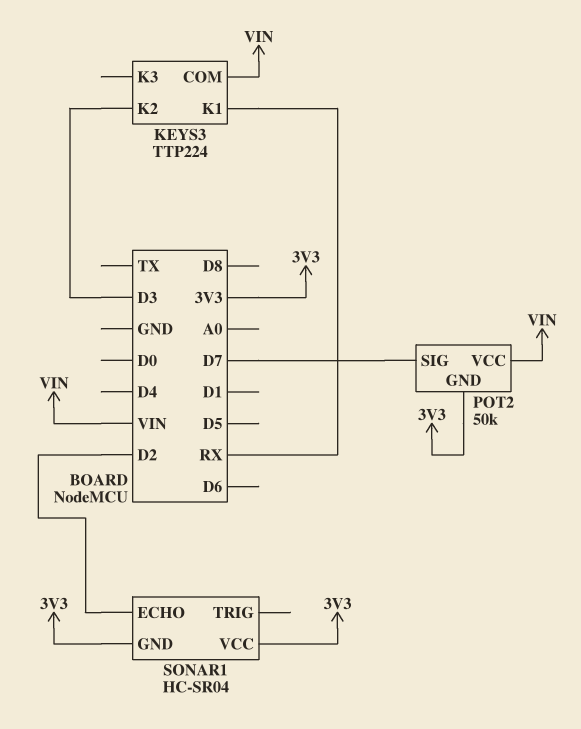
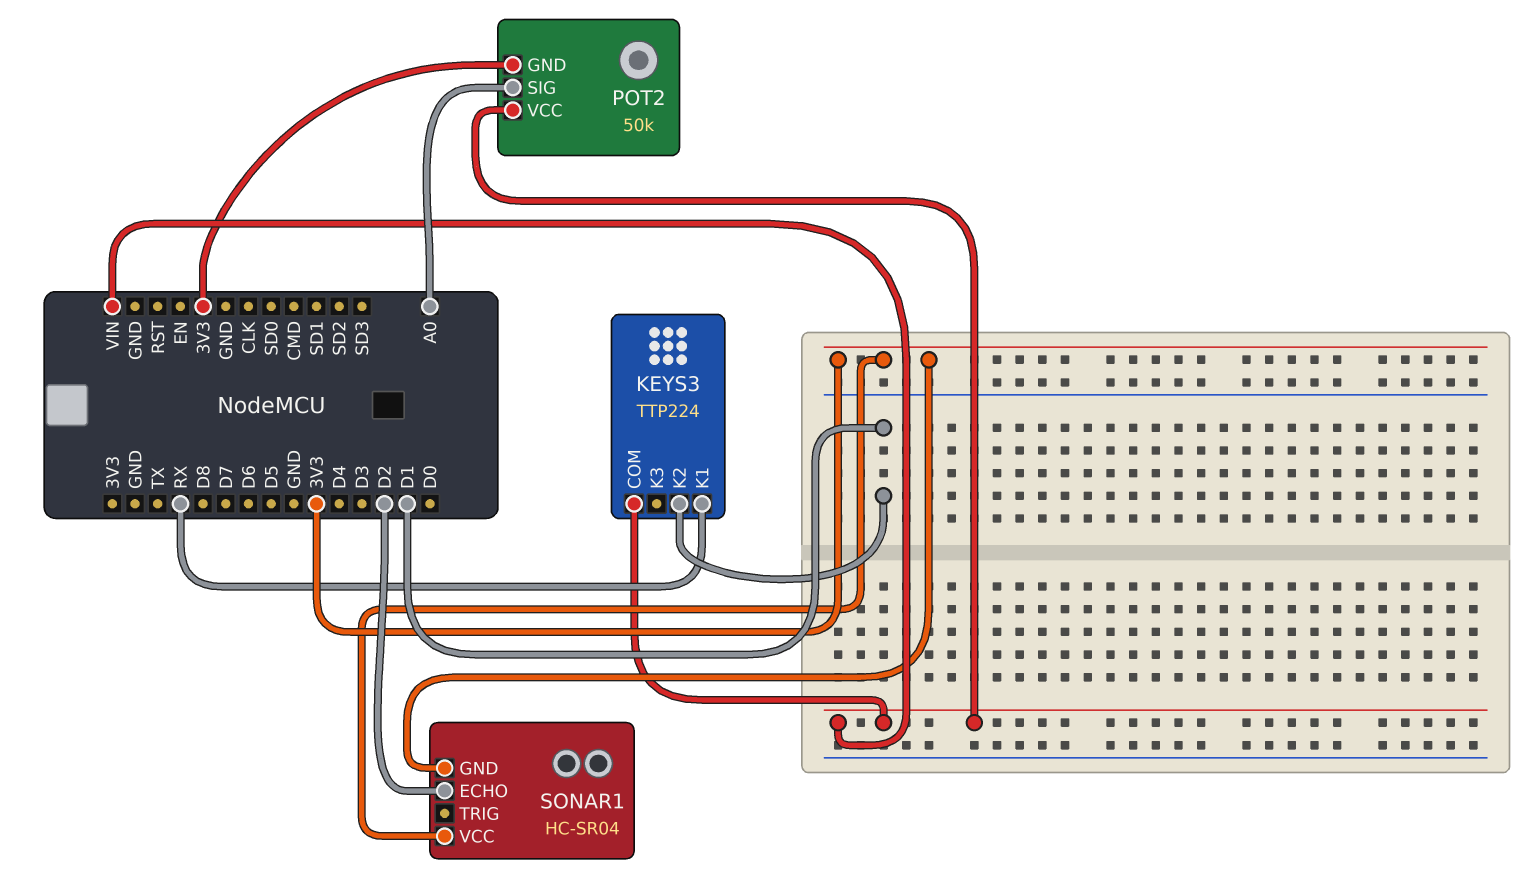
KEYS3 pin K2: D3 -> D1
POT2 pin SIG: D7 -> A0

